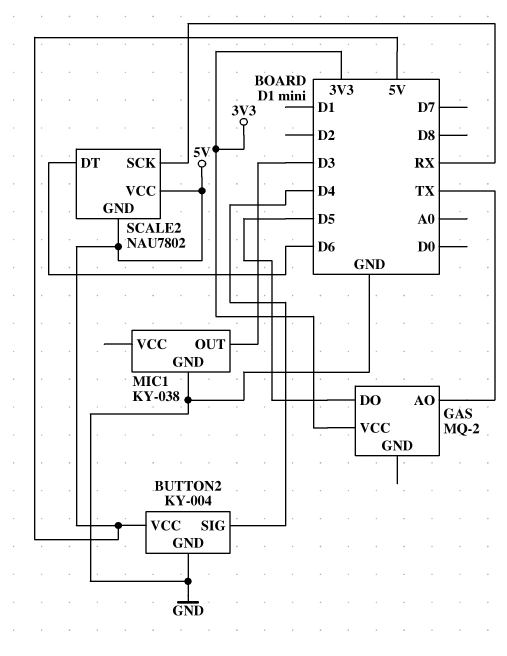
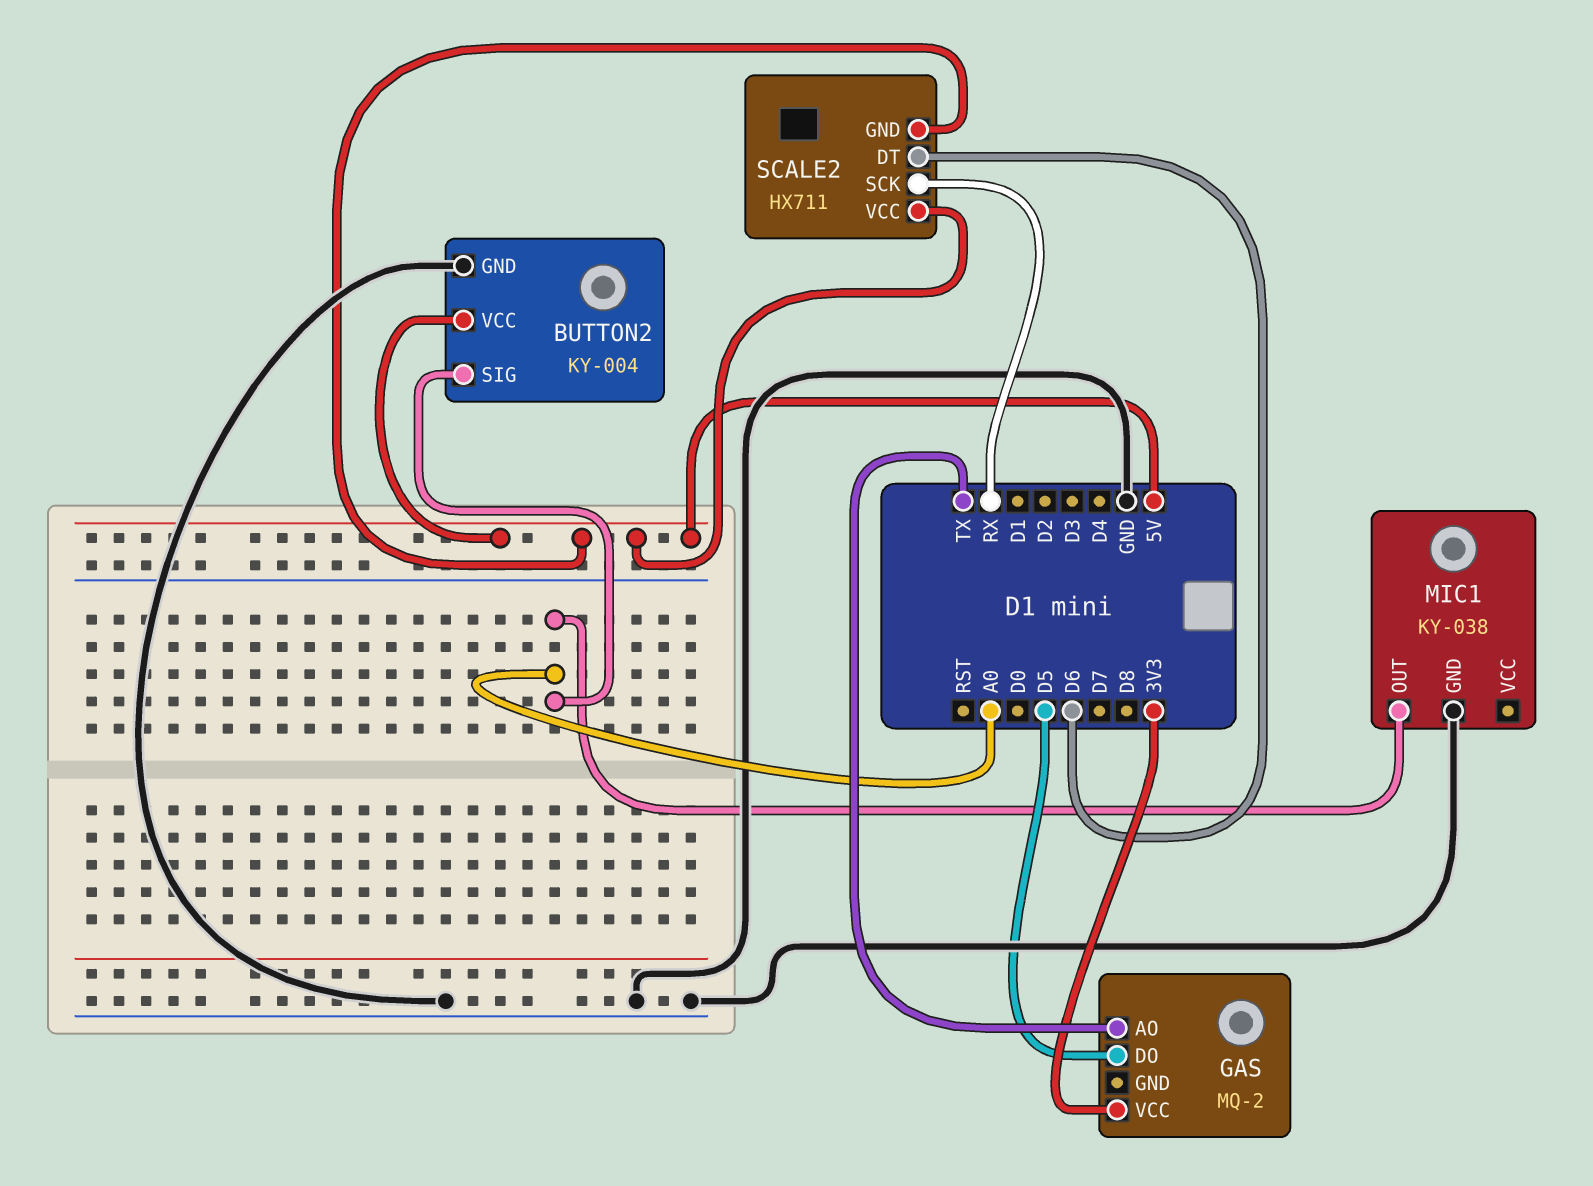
BUTTON2 pin SIG: D4 -> A0
MIC1 pin OUT: D3 -> A0
SCALE2: NAU7802 -> HX711

